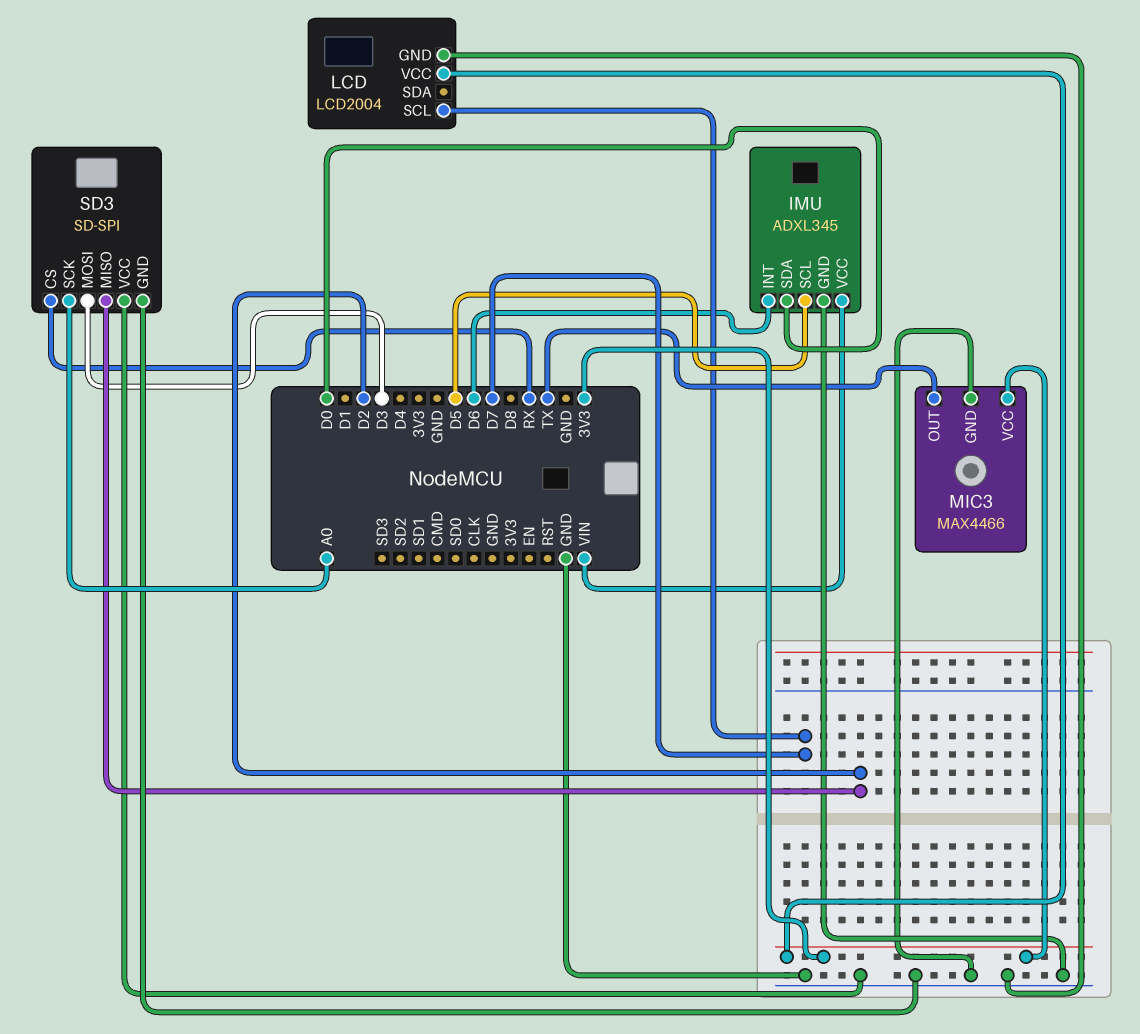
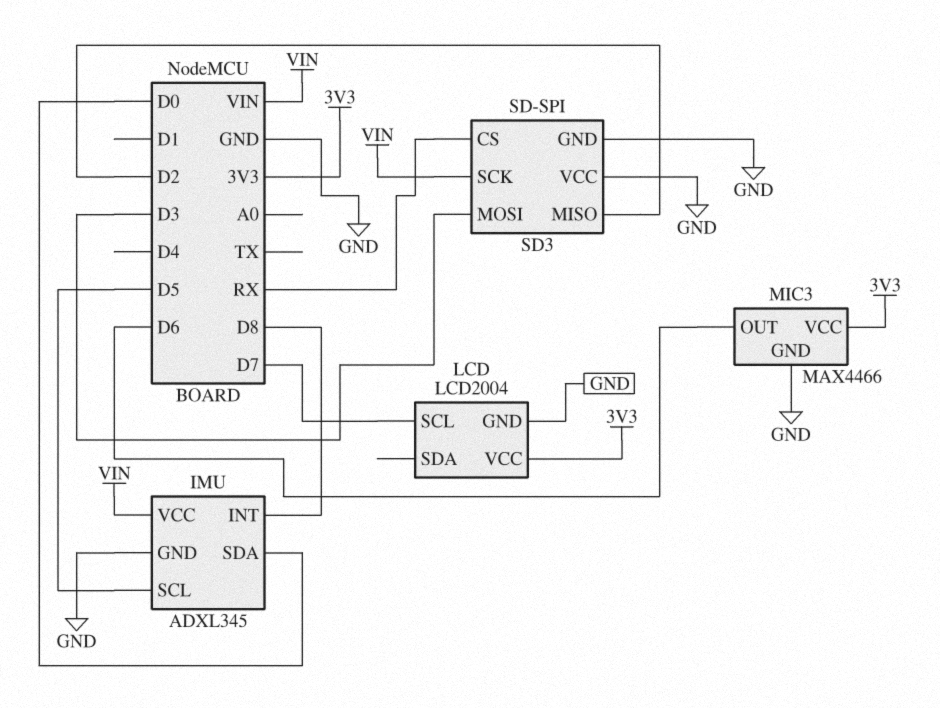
IMU pin INT: D6 -> D8
MIC3 pin OUT: TX -> D6
SD3 pin SCK: A0 -> VIN

